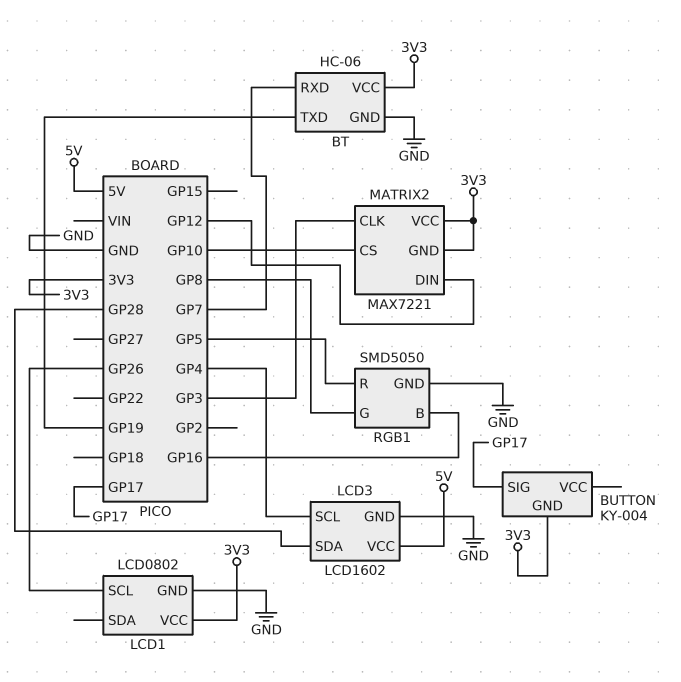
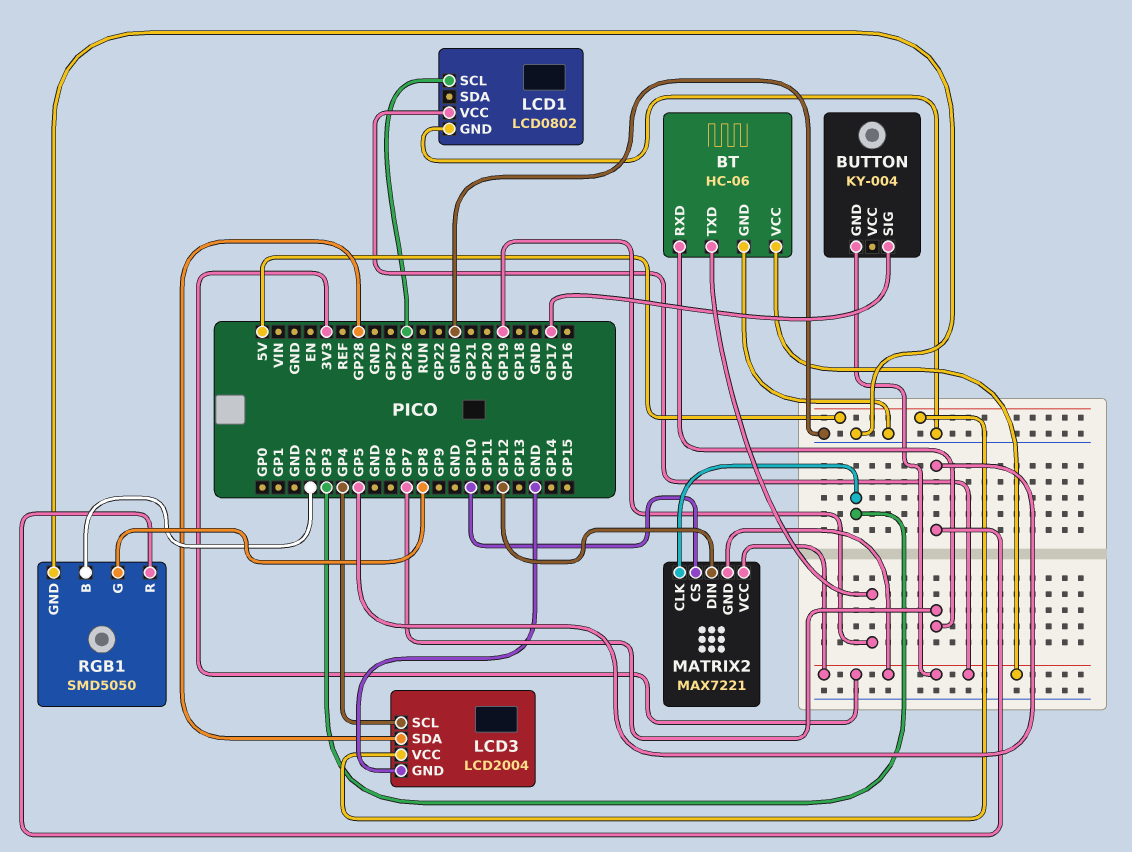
LCD3: LCD1602 -> LCD2004
RGB1 pin B: GP16 -> GP2

